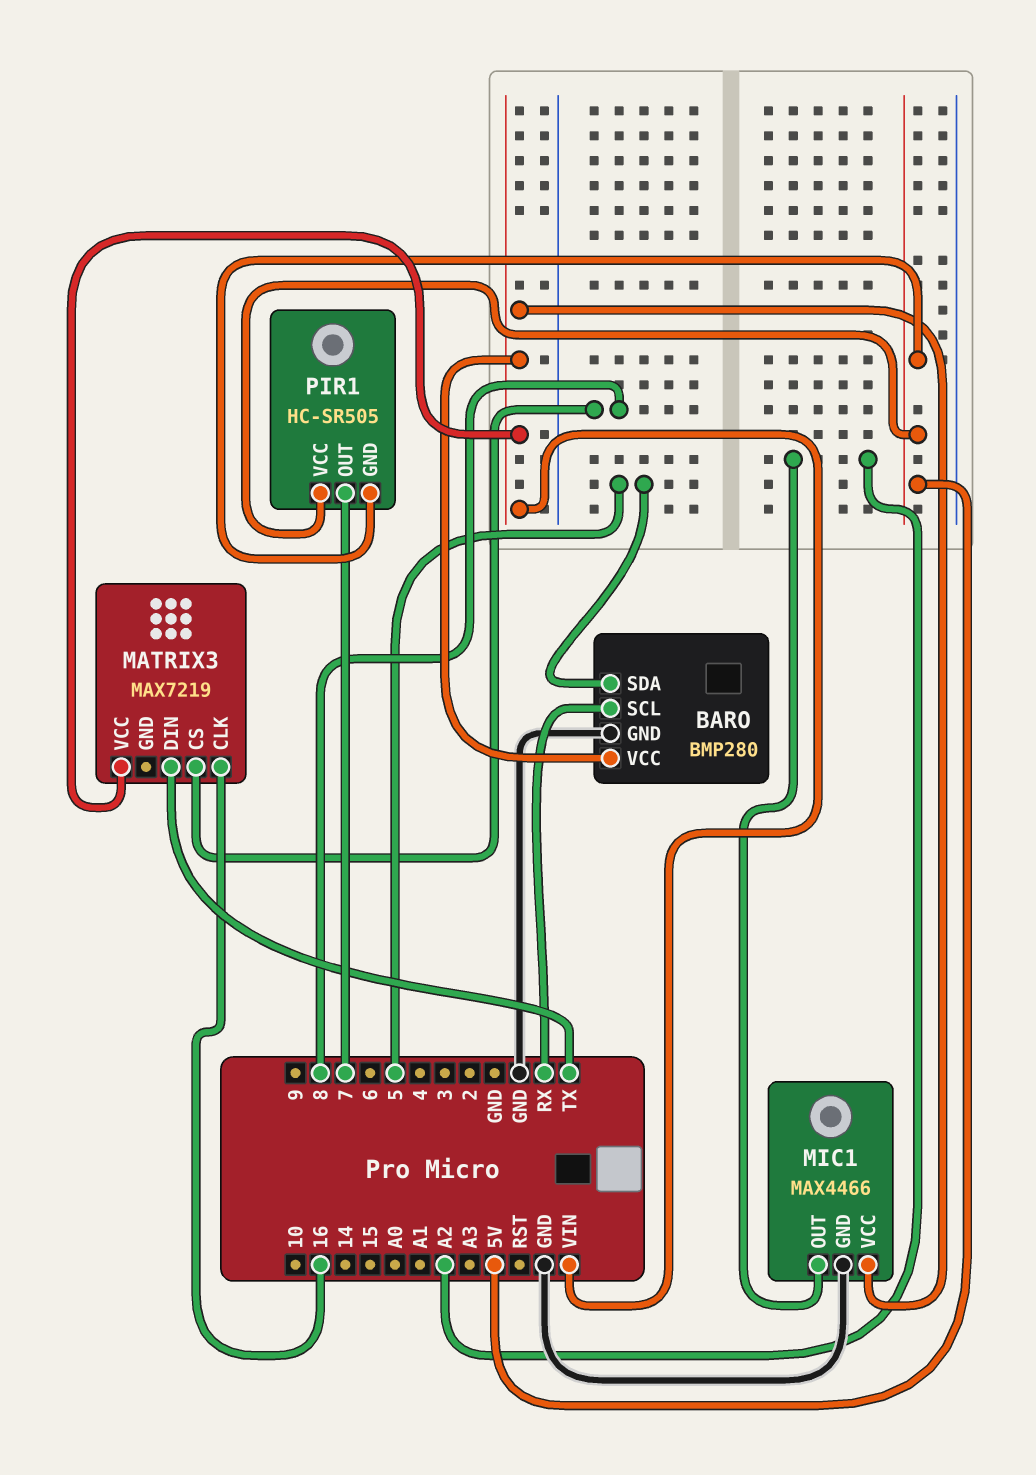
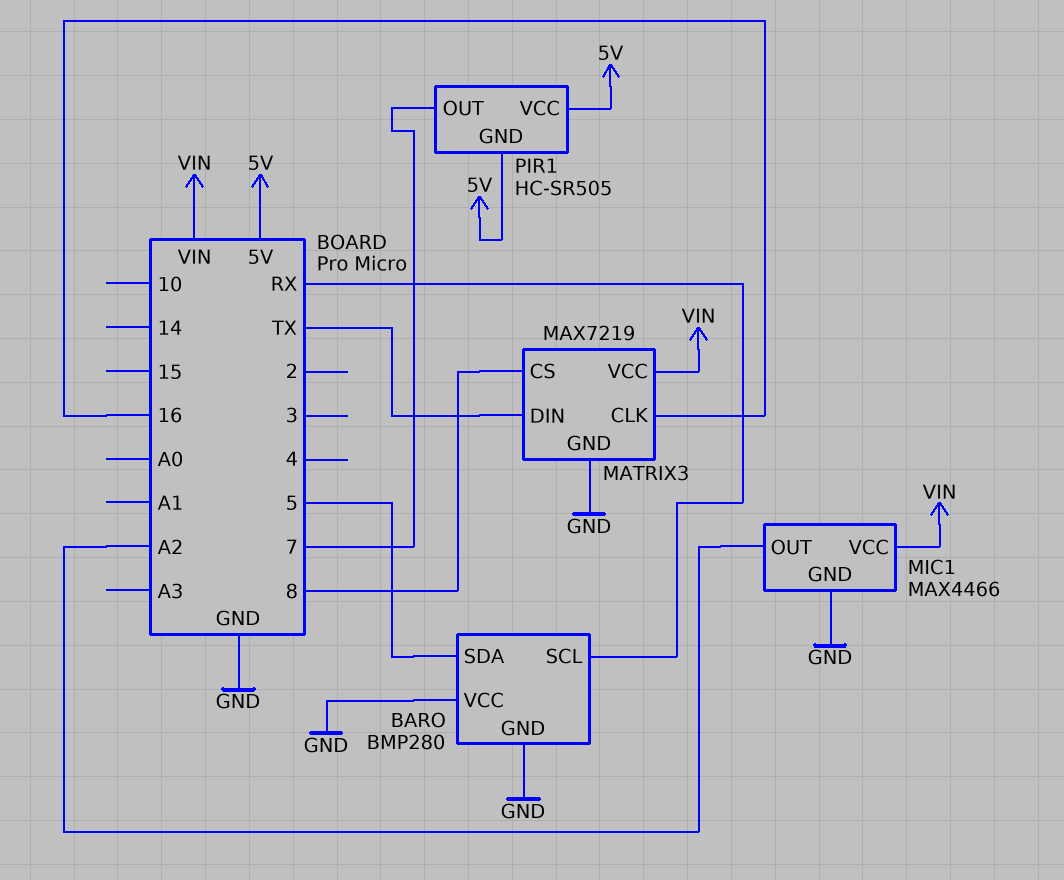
BARO pin VCC: VIN -> GND
MATRIX3 pin GND: none -> GND

